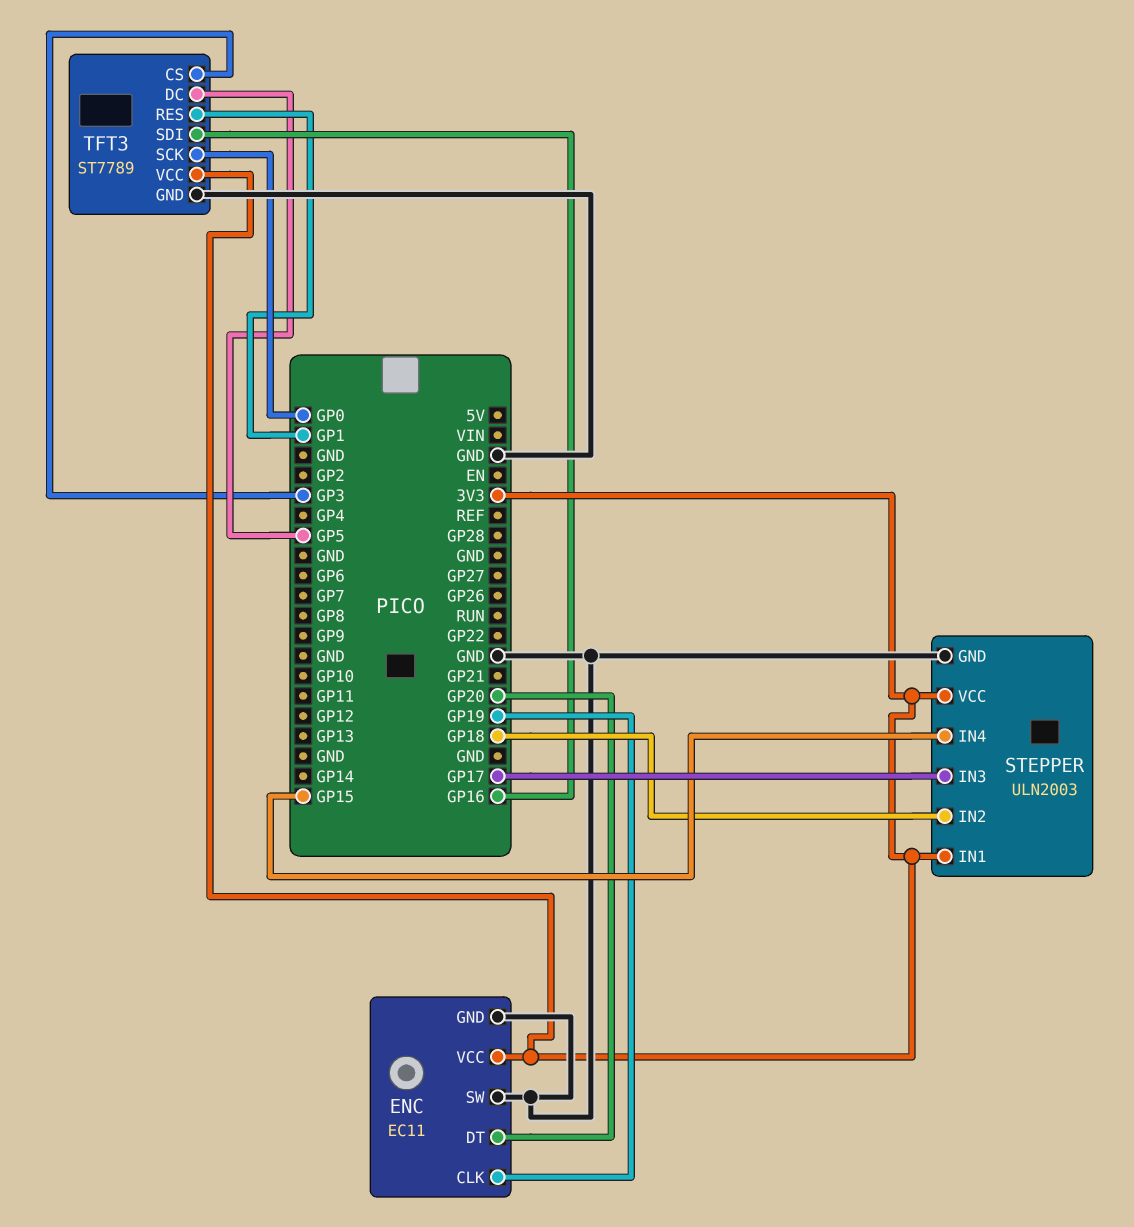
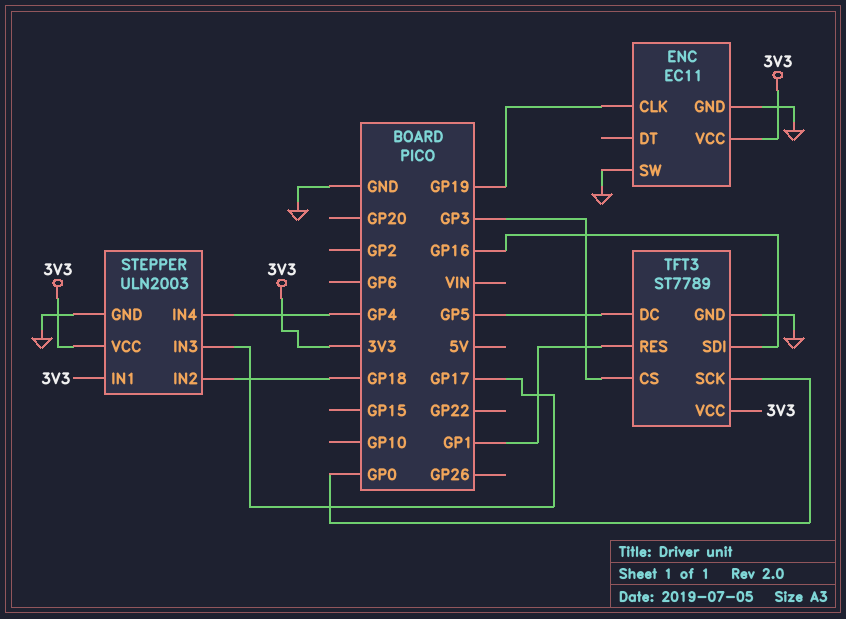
ENC pin DT: GP20 -> none
STEPPER pin IN4: GP15 -> GP4

